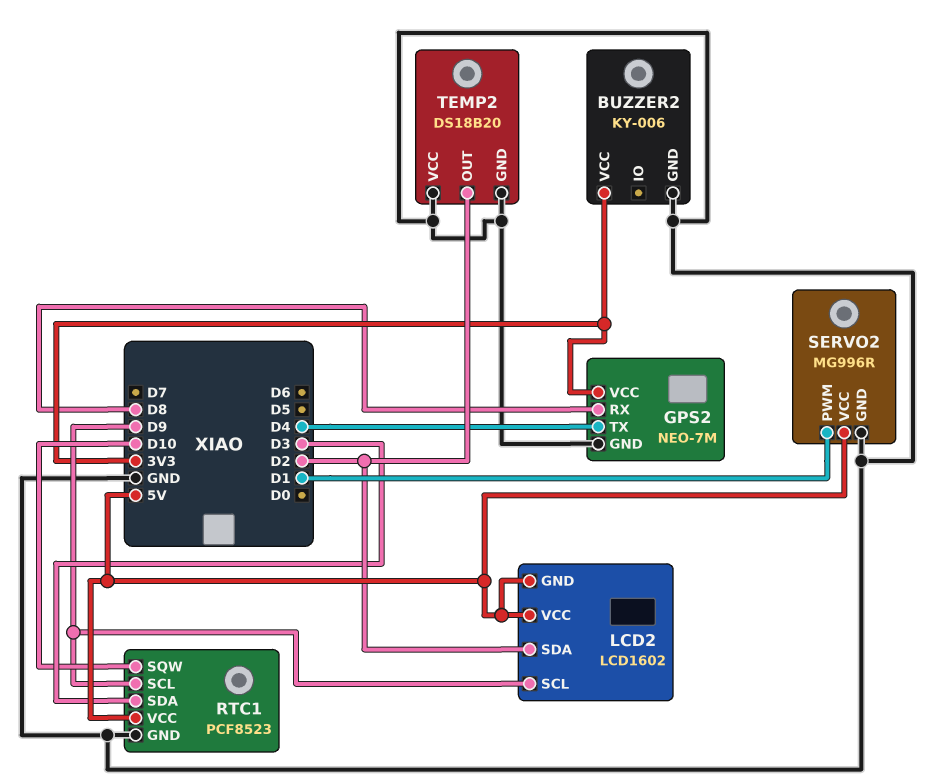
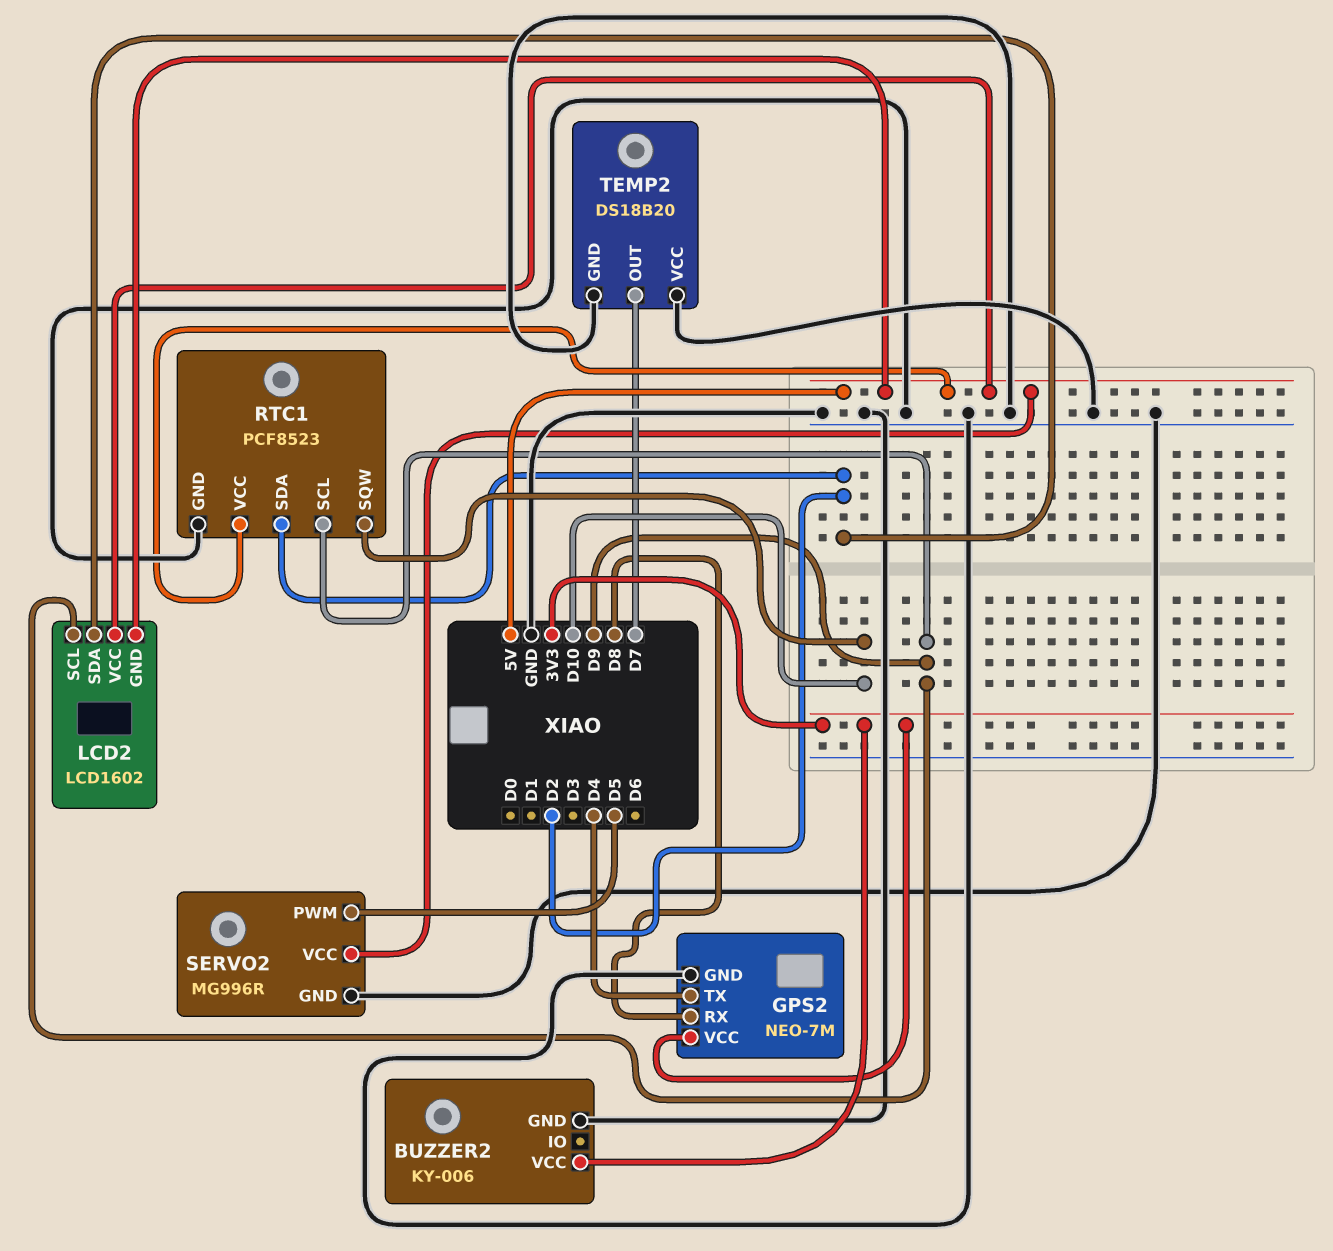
RTC1 pin SDA: D3 -> D2
SERVO2 pin PWM: D1 -> D5
TEMP2 pin OUT: D2 -> D7

